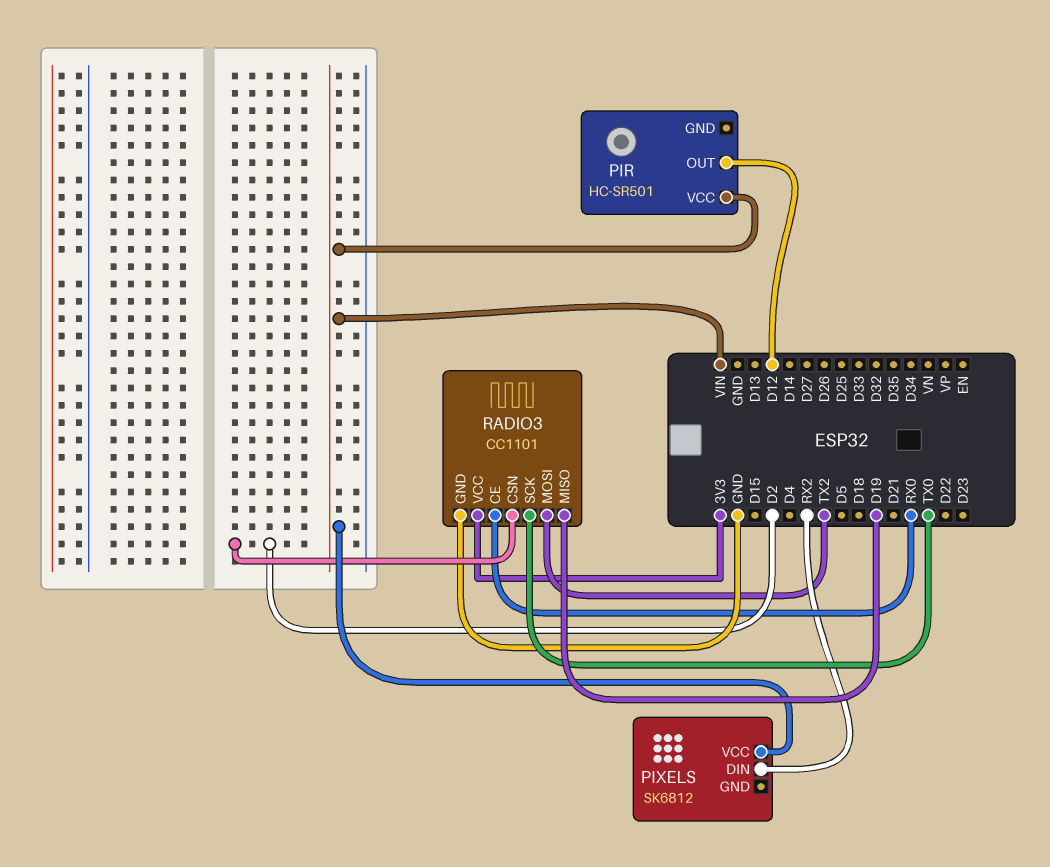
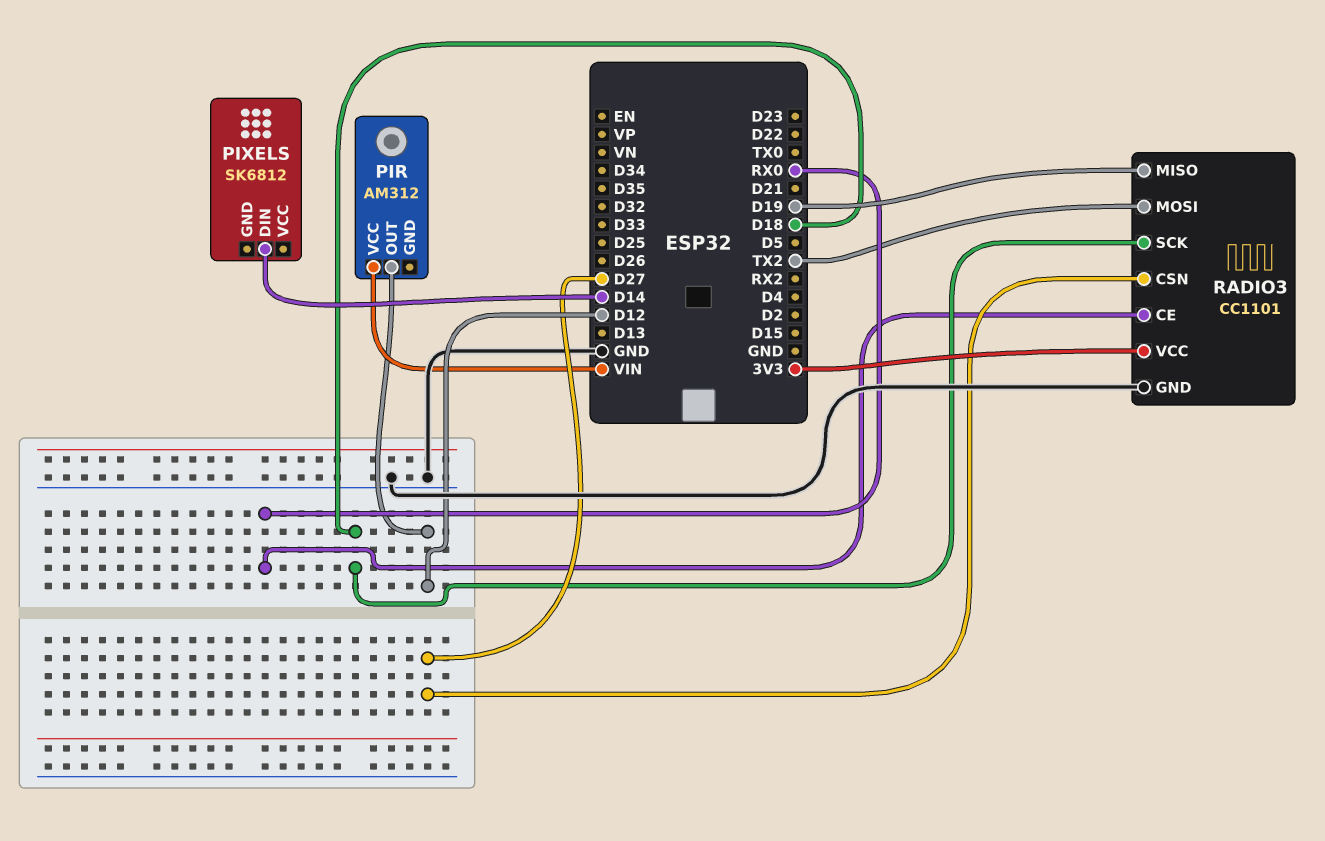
PIR: HC-SR501 -> AM312
PIXELS pin DIN: RX2 -> D14
PIXELS pin VCC: VIN -> none
RADIO3 pin CSN: D2 -> D27
RADIO3 pin SCK: TX0 -> D18

